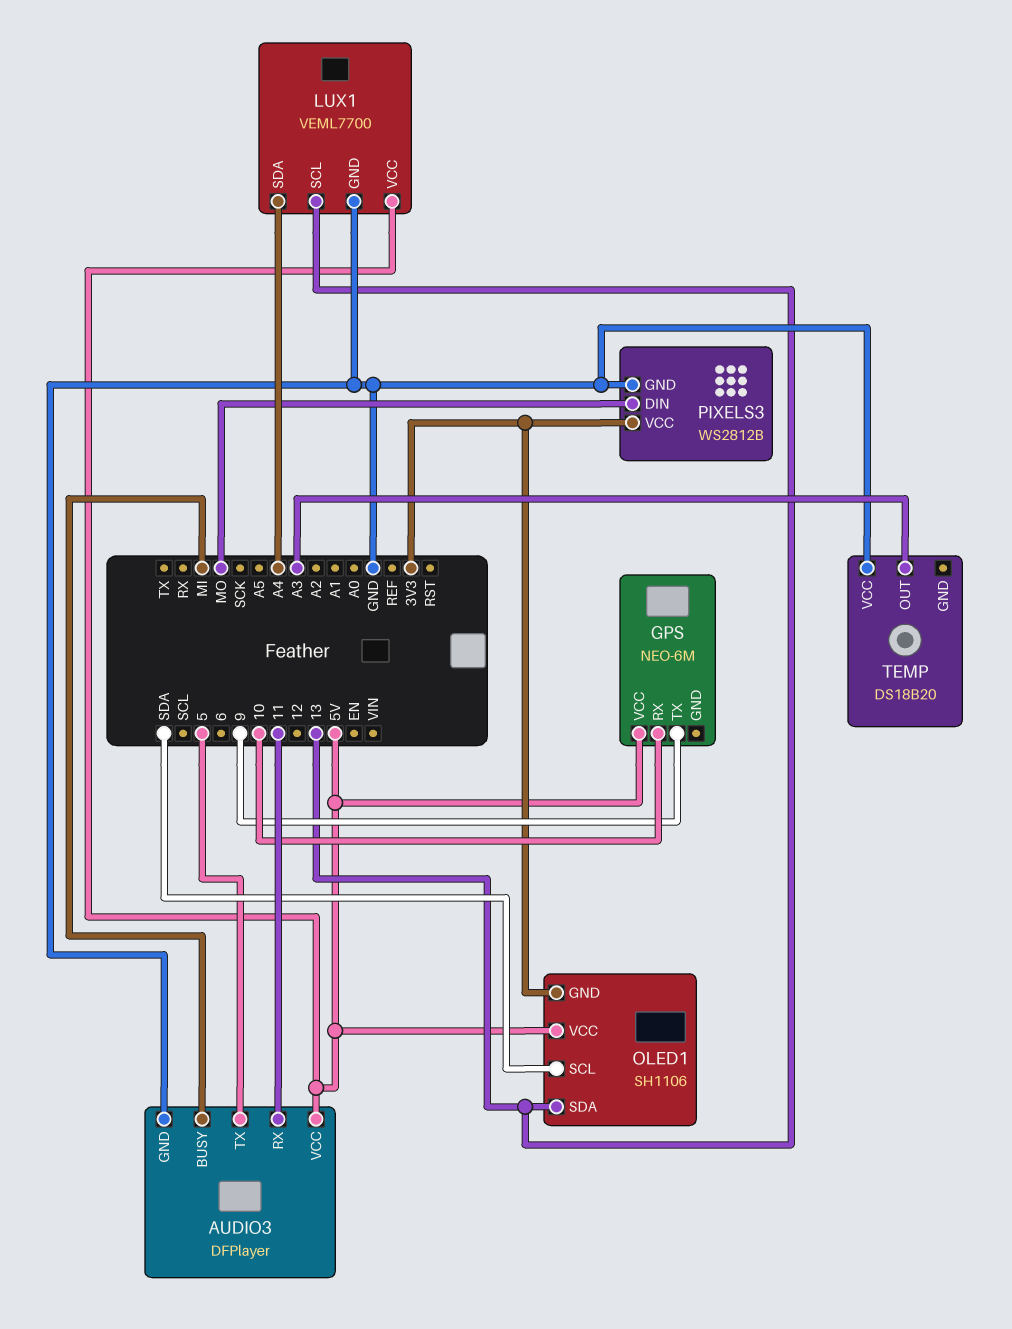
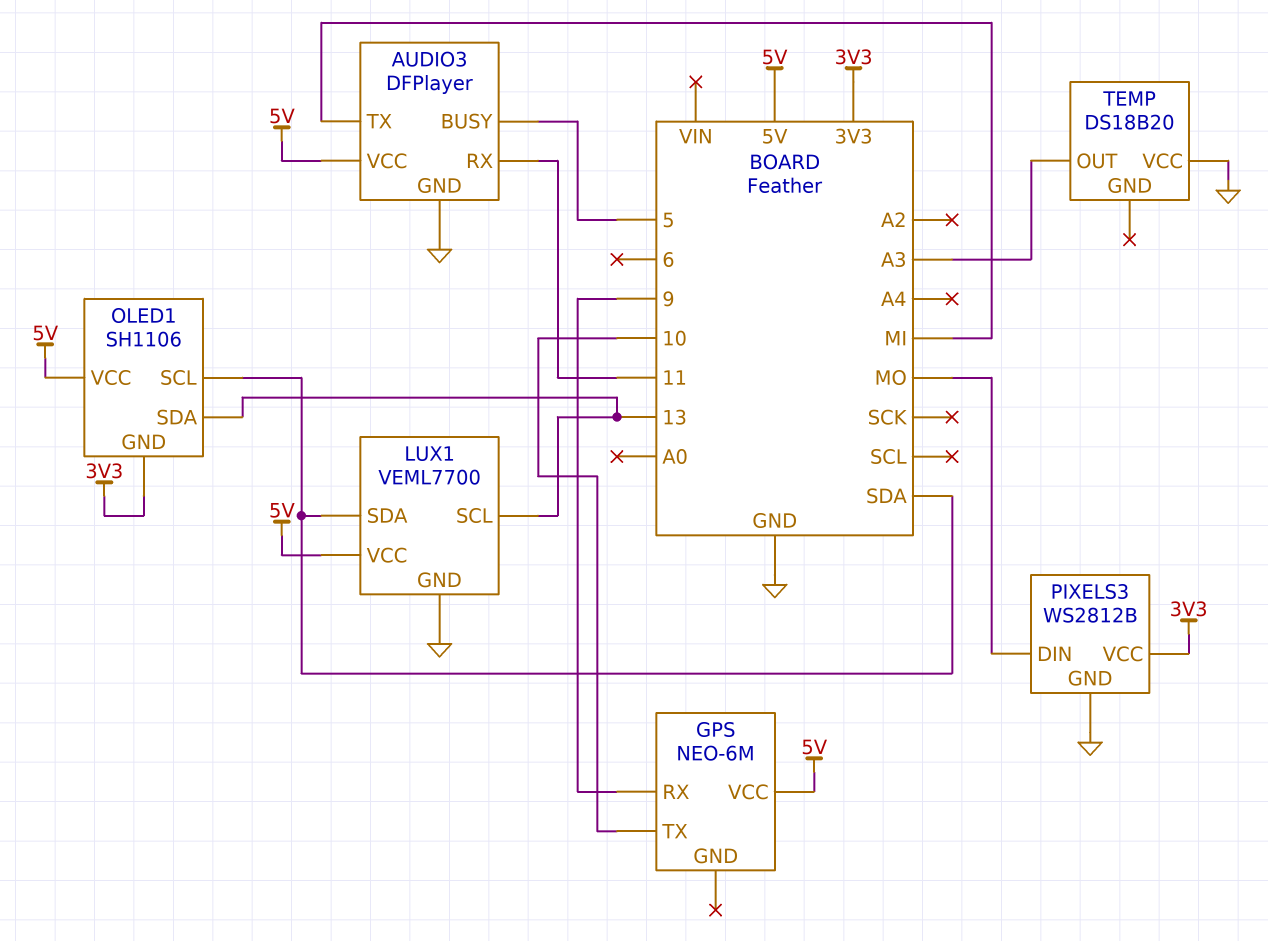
AUDIO3 pin BUSY: MI -> 5
AUDIO3 pin TX: 5 -> MI
GPS pin RX: 10 -> 9
GPS pin TX: 9 -> 10
LUX1 pin SDA: A4 -> SDA

